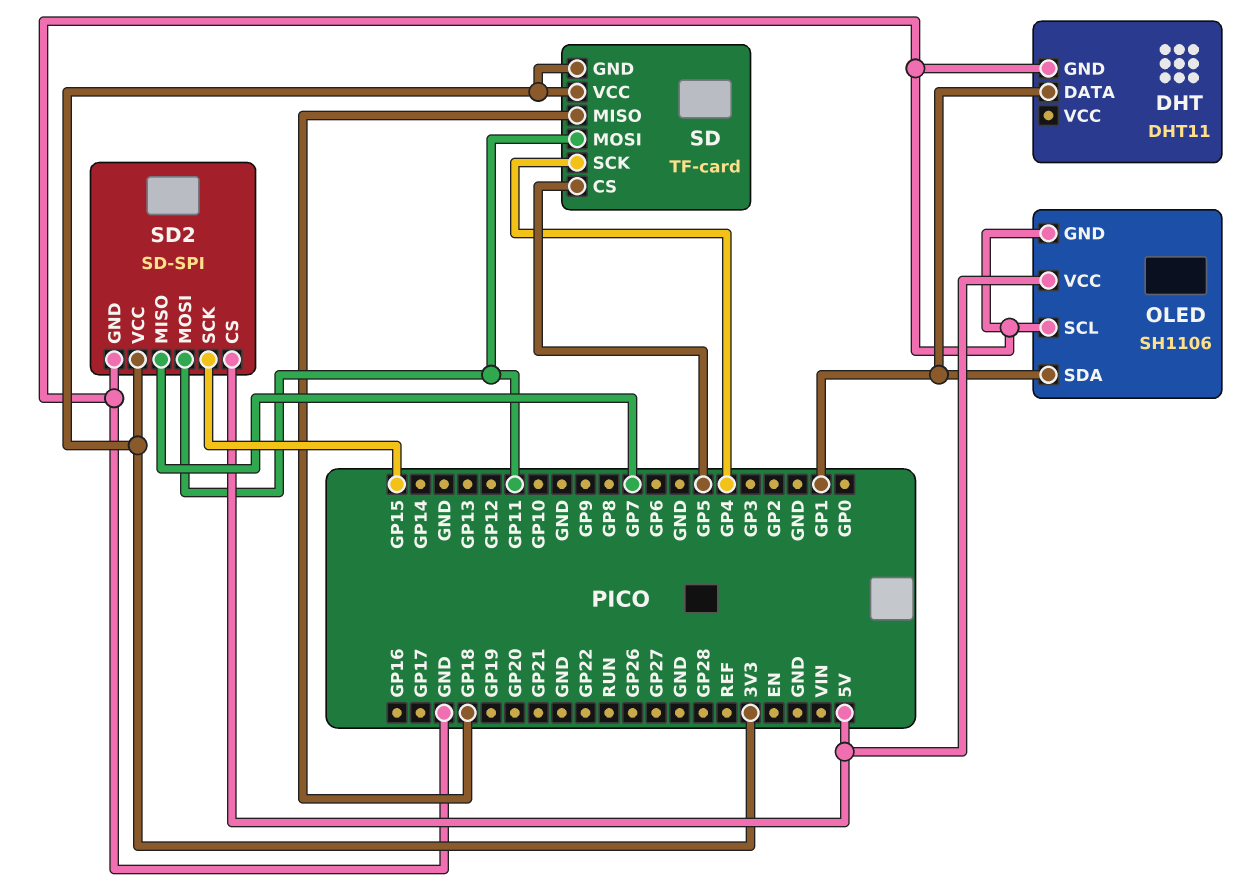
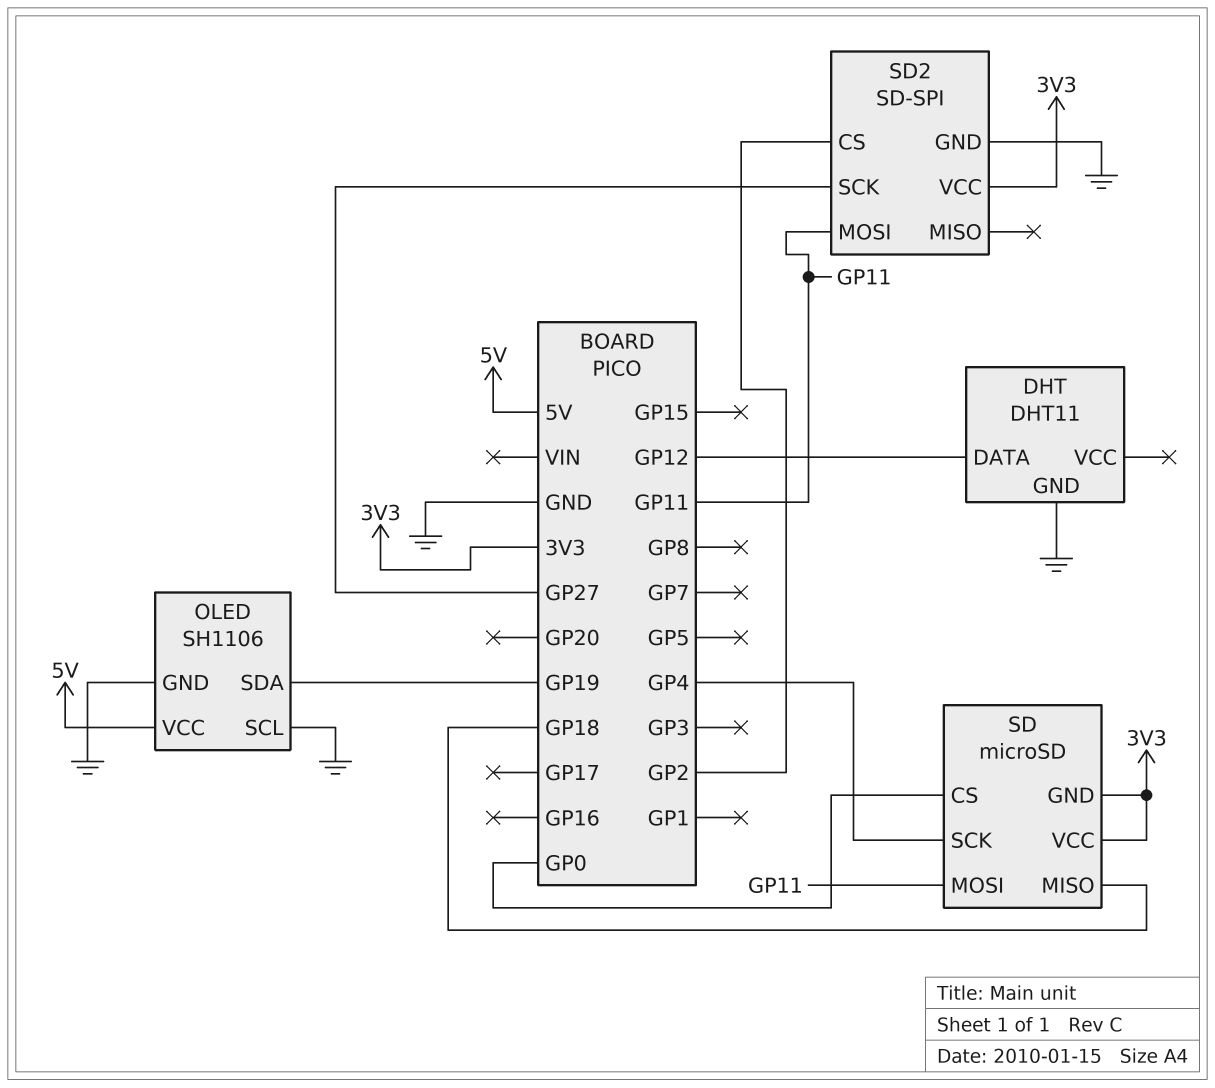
DHT pin DATA: GP1 -> GP12
OLED pin SDA: GP1 -> GP19
SD: TF-card -> microSD
SD pin CS: GP5 -> GP0
SD2 pin CS: 5V -> GP2
SD2 pin MISO: GP7 -> none
SD2 pin SCK: GP15 -> GP27

